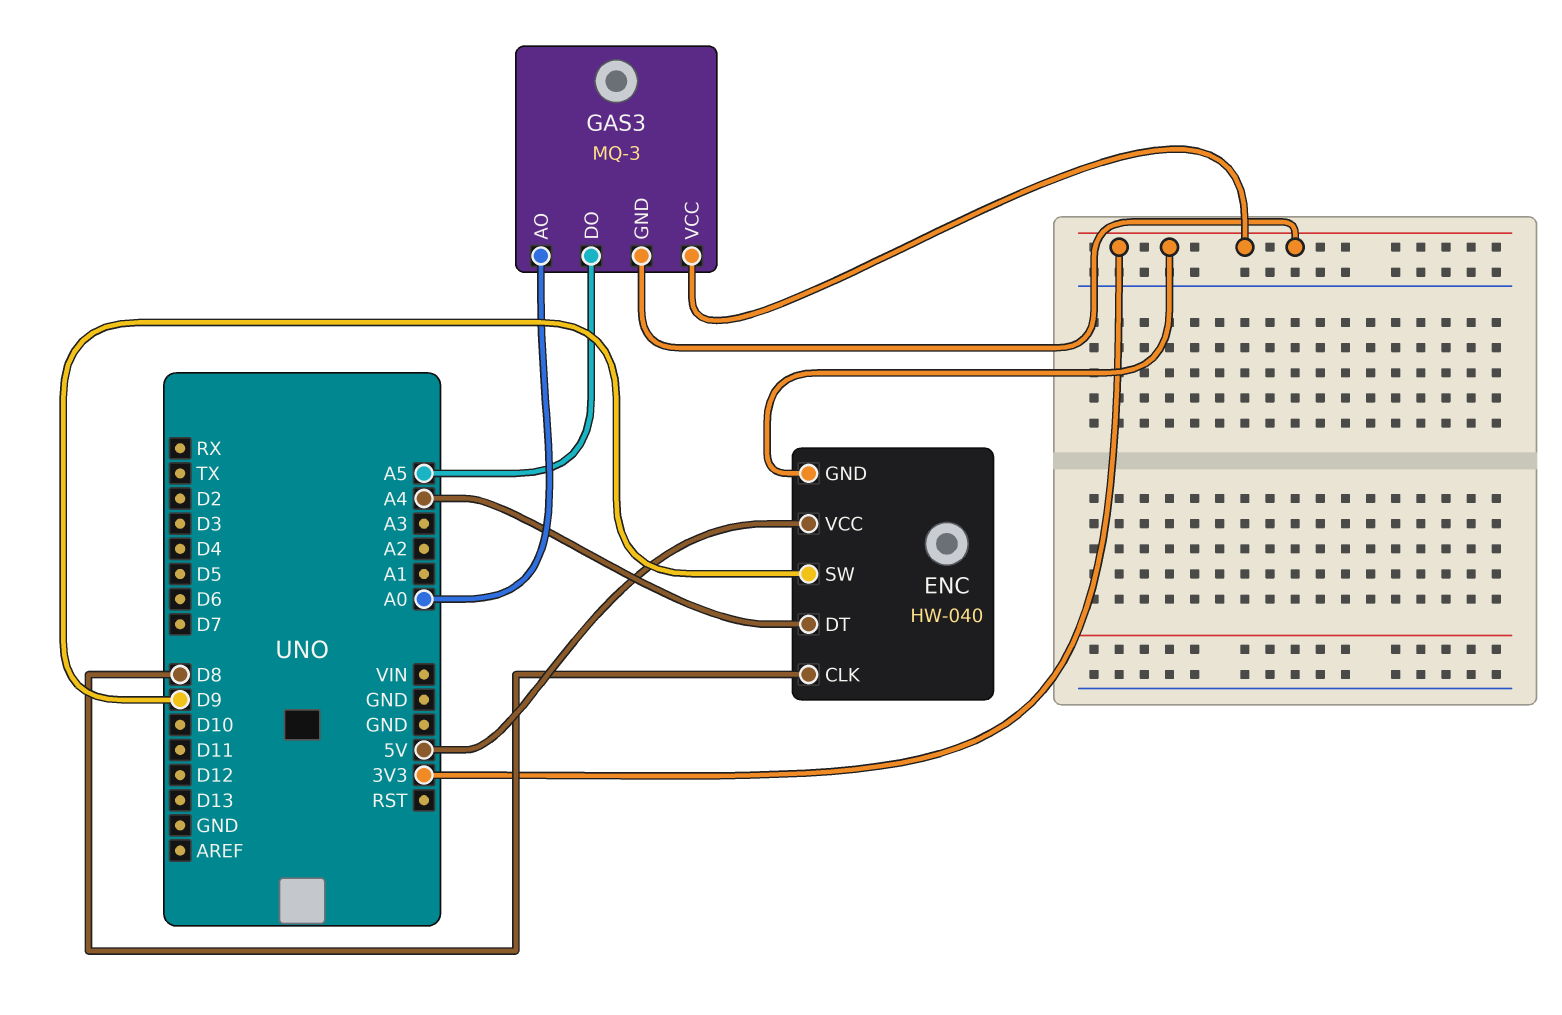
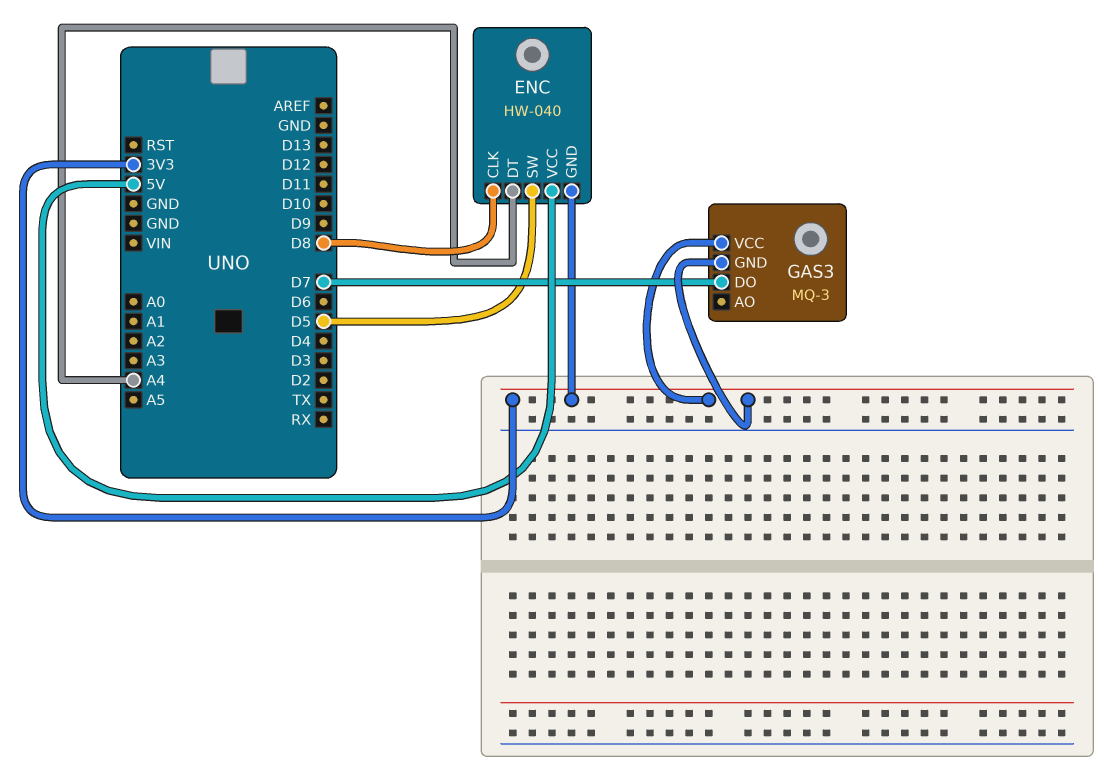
ENC pin SW: D9 -> D5
GAS3 pin AO: A0 -> none
GAS3 pin DO: A5 -> D7

